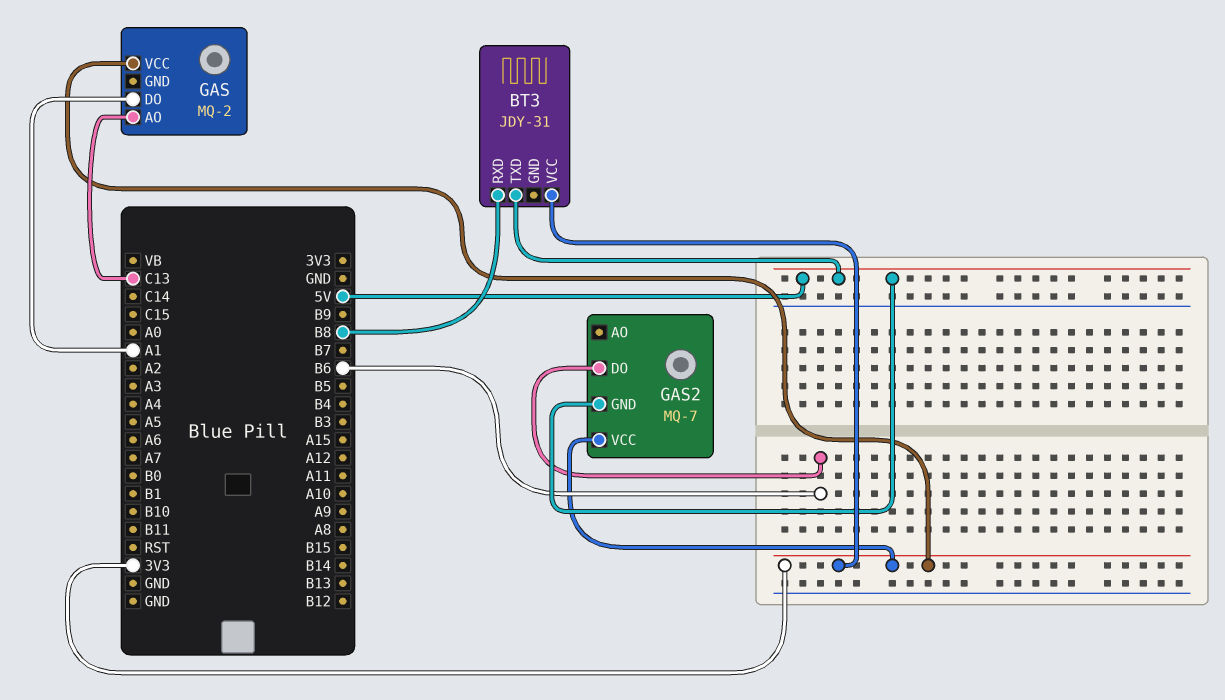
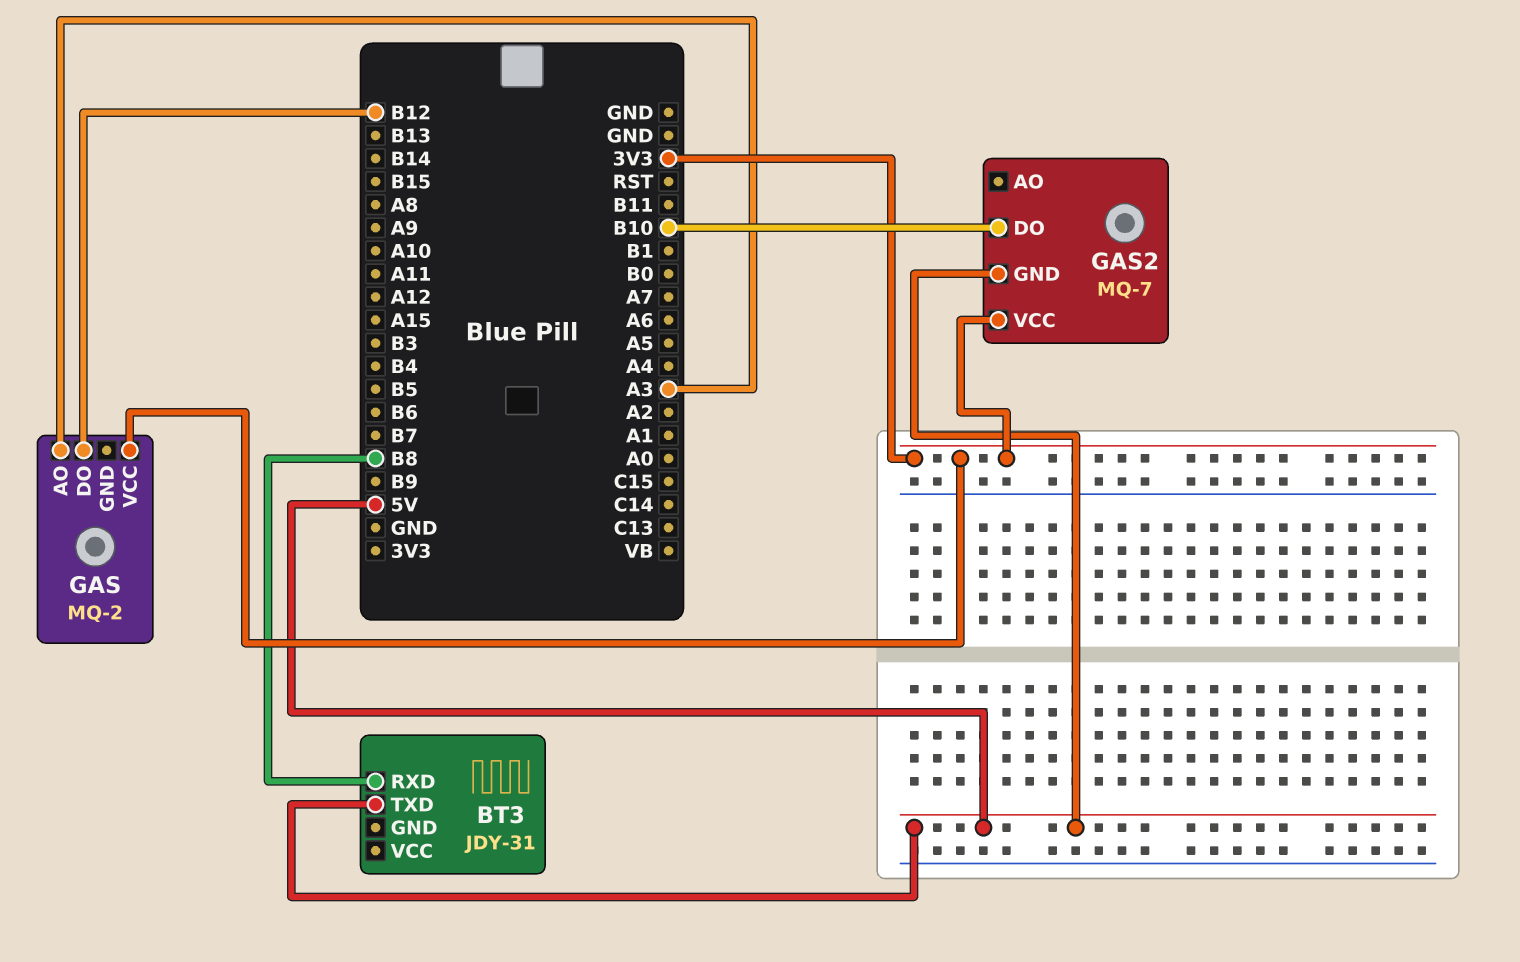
BT3 pin VCC: 3V3 -> none
GAS pin AO: C13 -> A3
GAS pin DO: A1 -> B12
GAS2 pin DO: B6 -> B10

